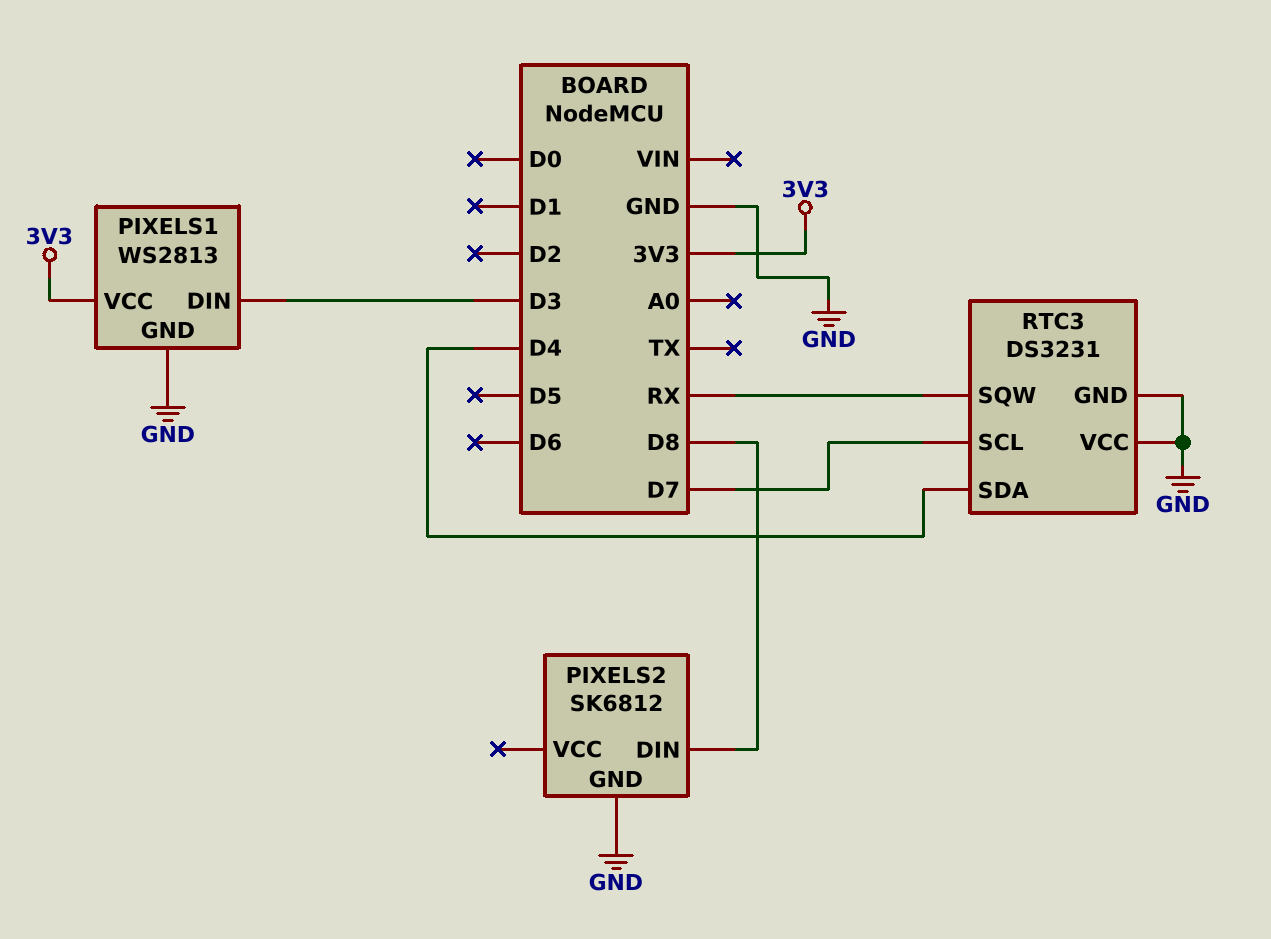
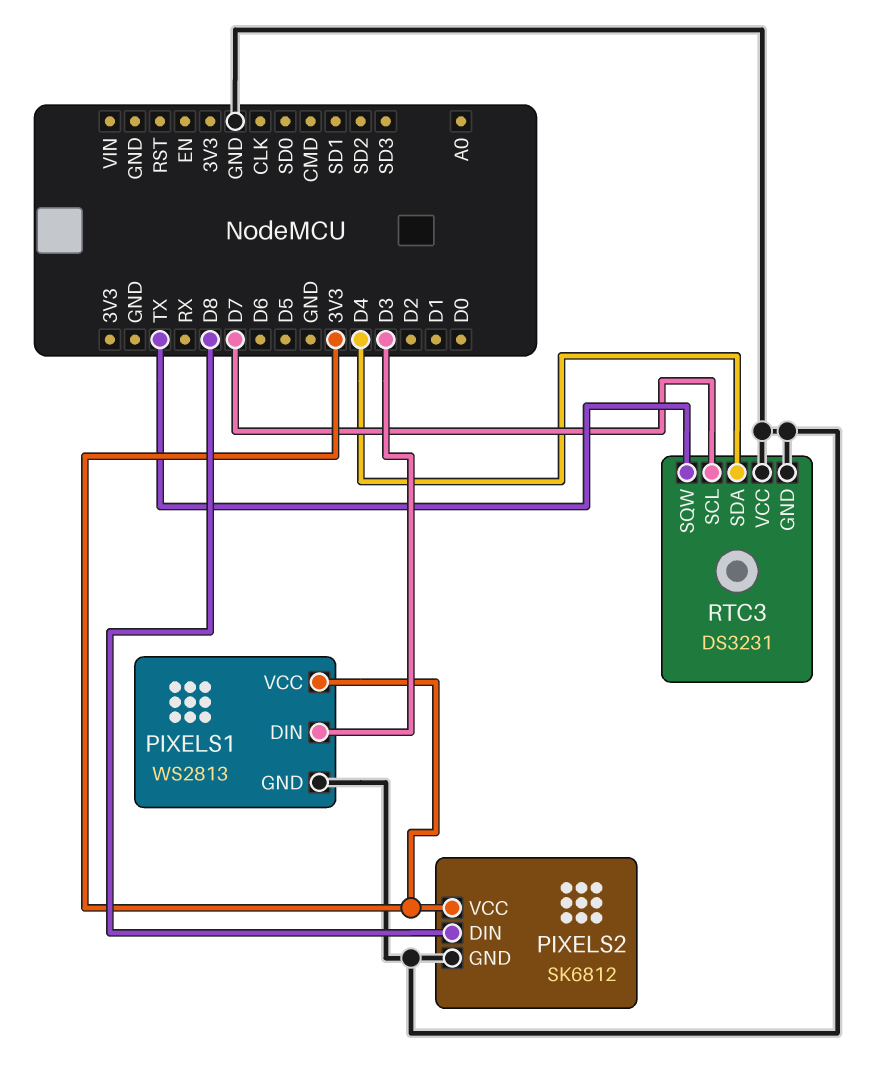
PIXELS2 pin VCC: none -> 3V3
RTC3 pin SQW: RX -> TX

